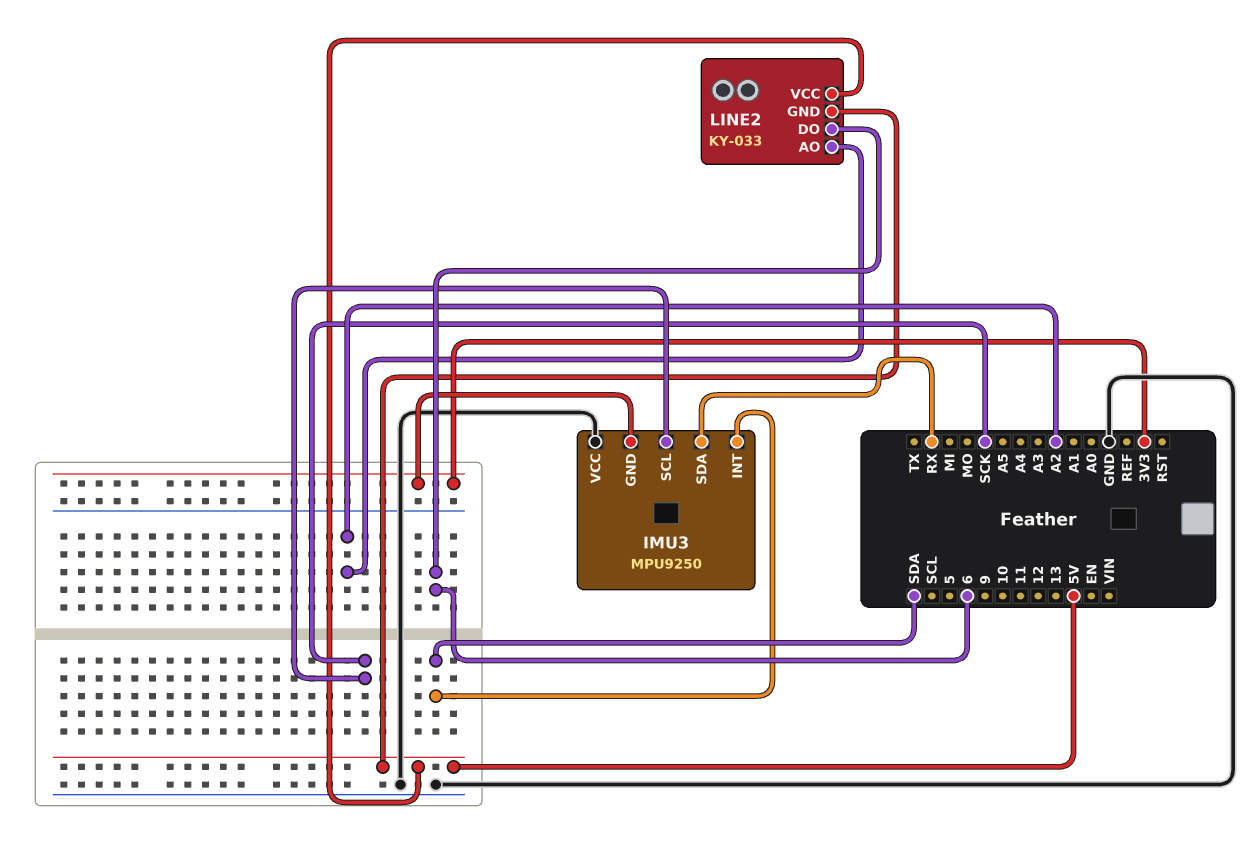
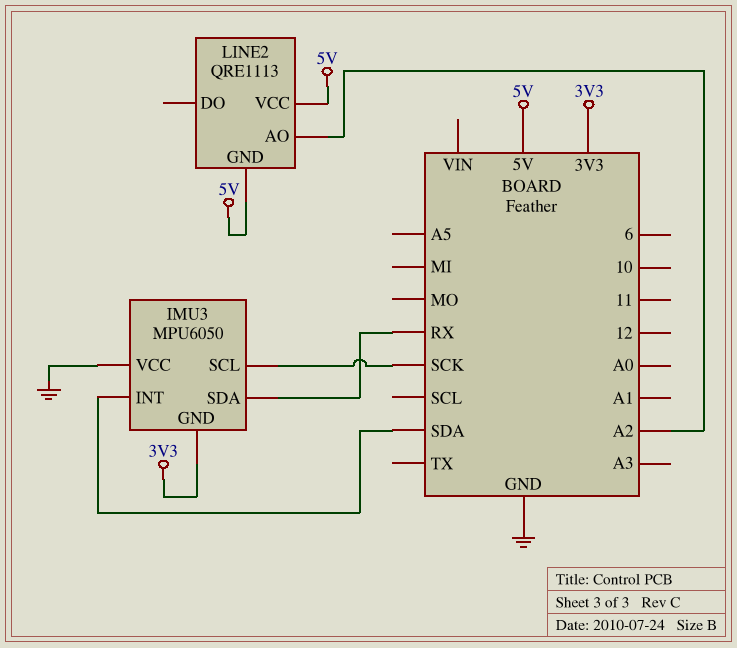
IMU3: MPU9250 -> MPU6050
LINE2: KY-033 -> QRE1113
LINE2 pin DO: 6 -> none

